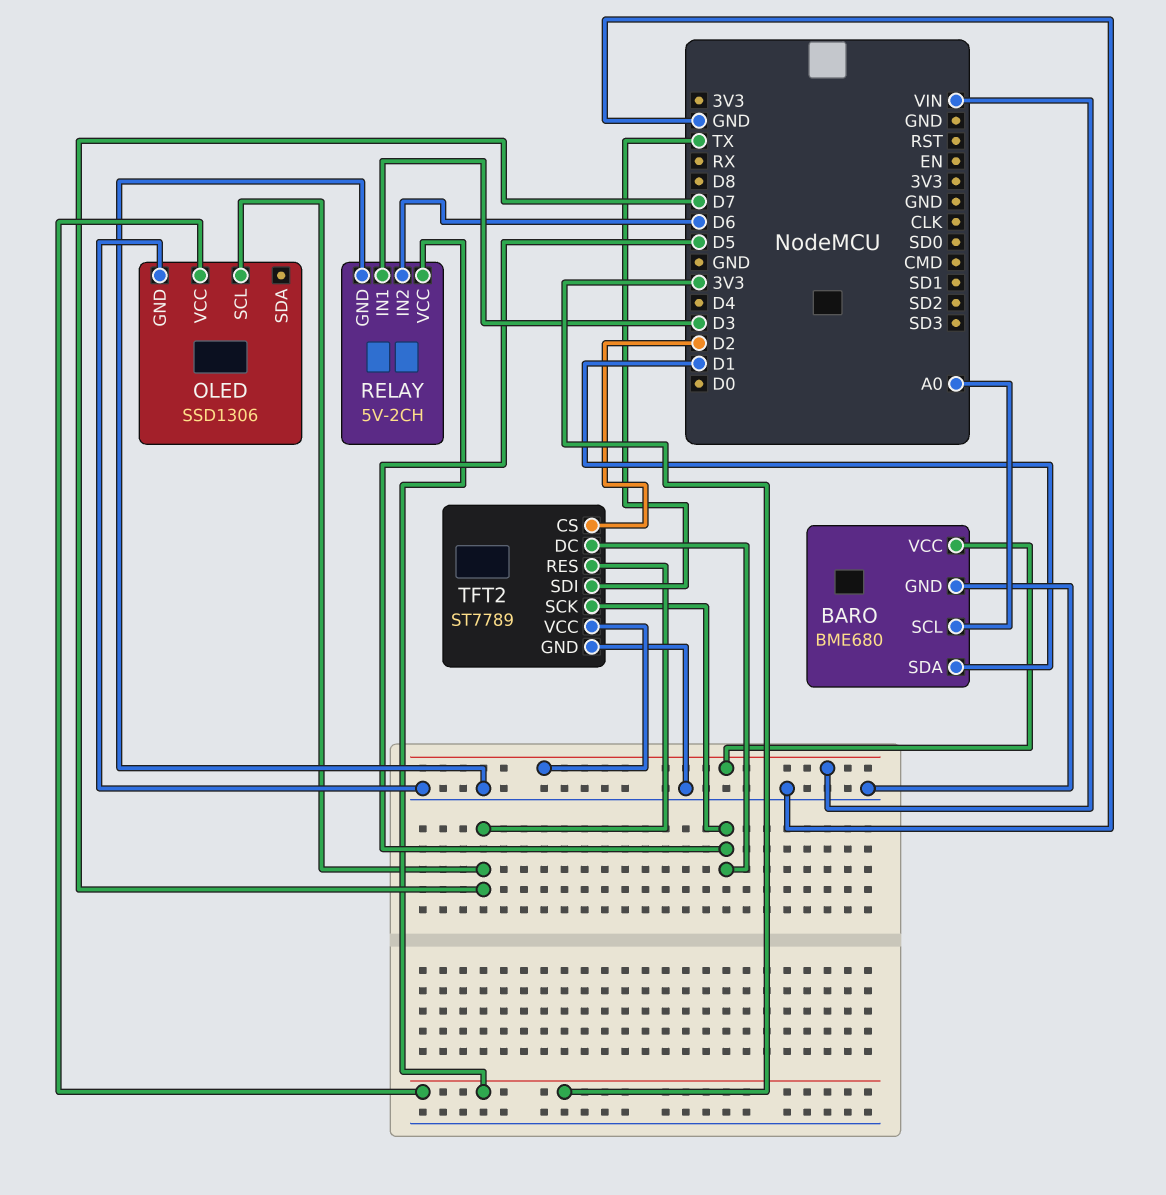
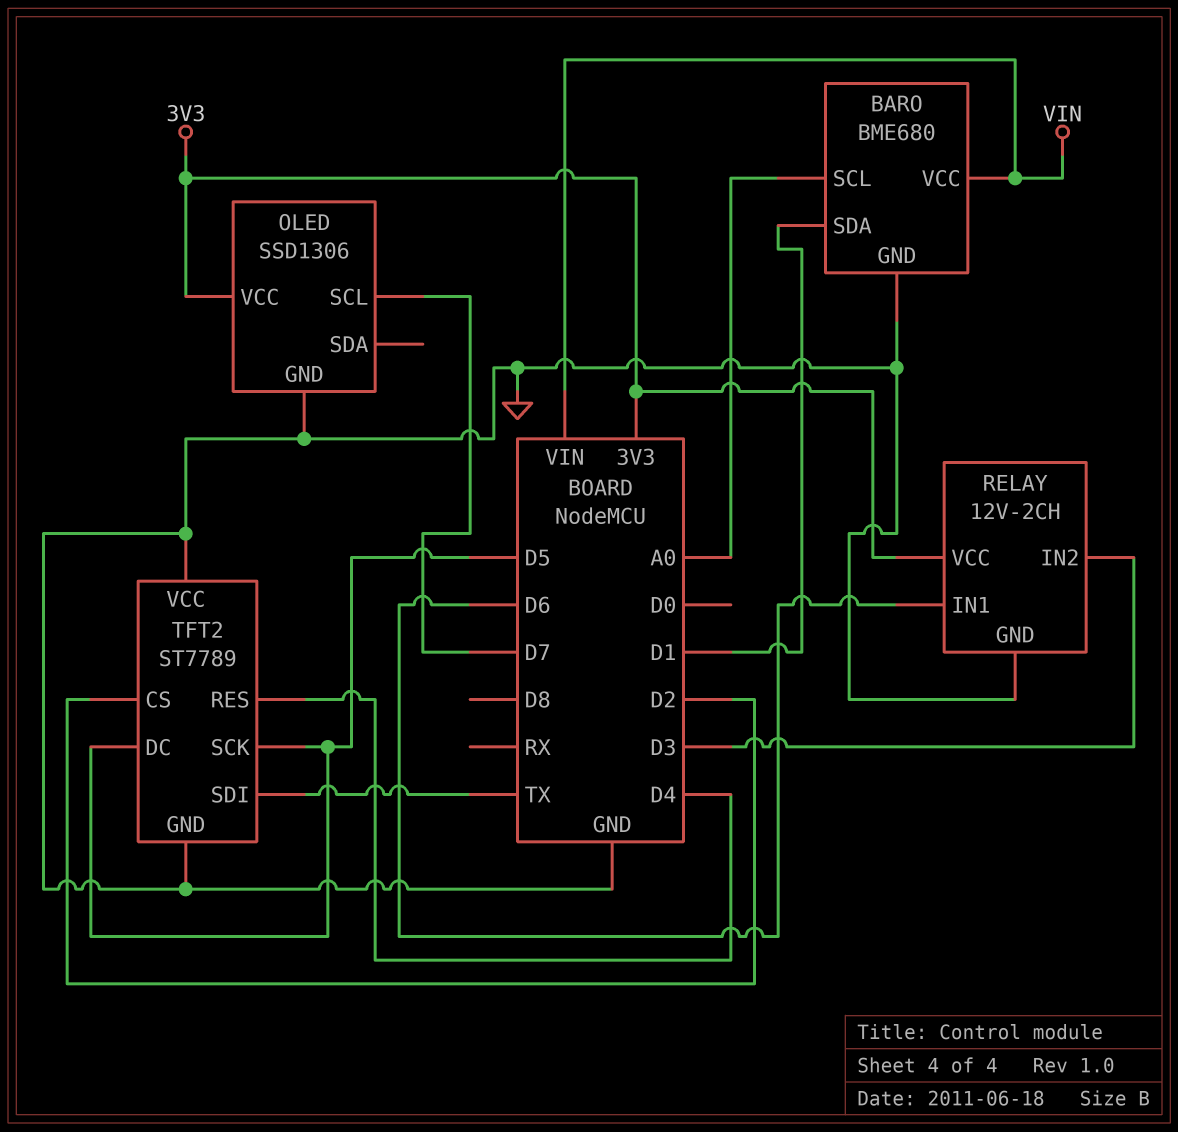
RELAY: 5V-2CH -> 12V-2CH
RELAY pin IN1: D3 -> D6
RELAY pin IN2: D6 -> D3
TFT2 pin RES: D7 -> D4
TFT2 pin VCC: VIN -> GND

